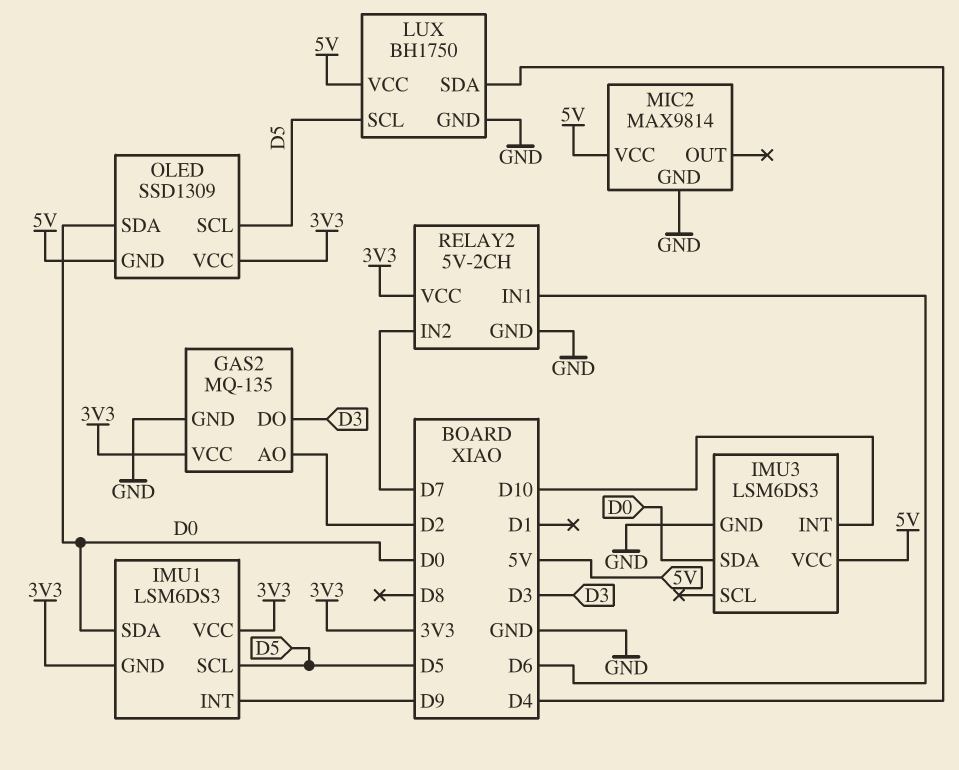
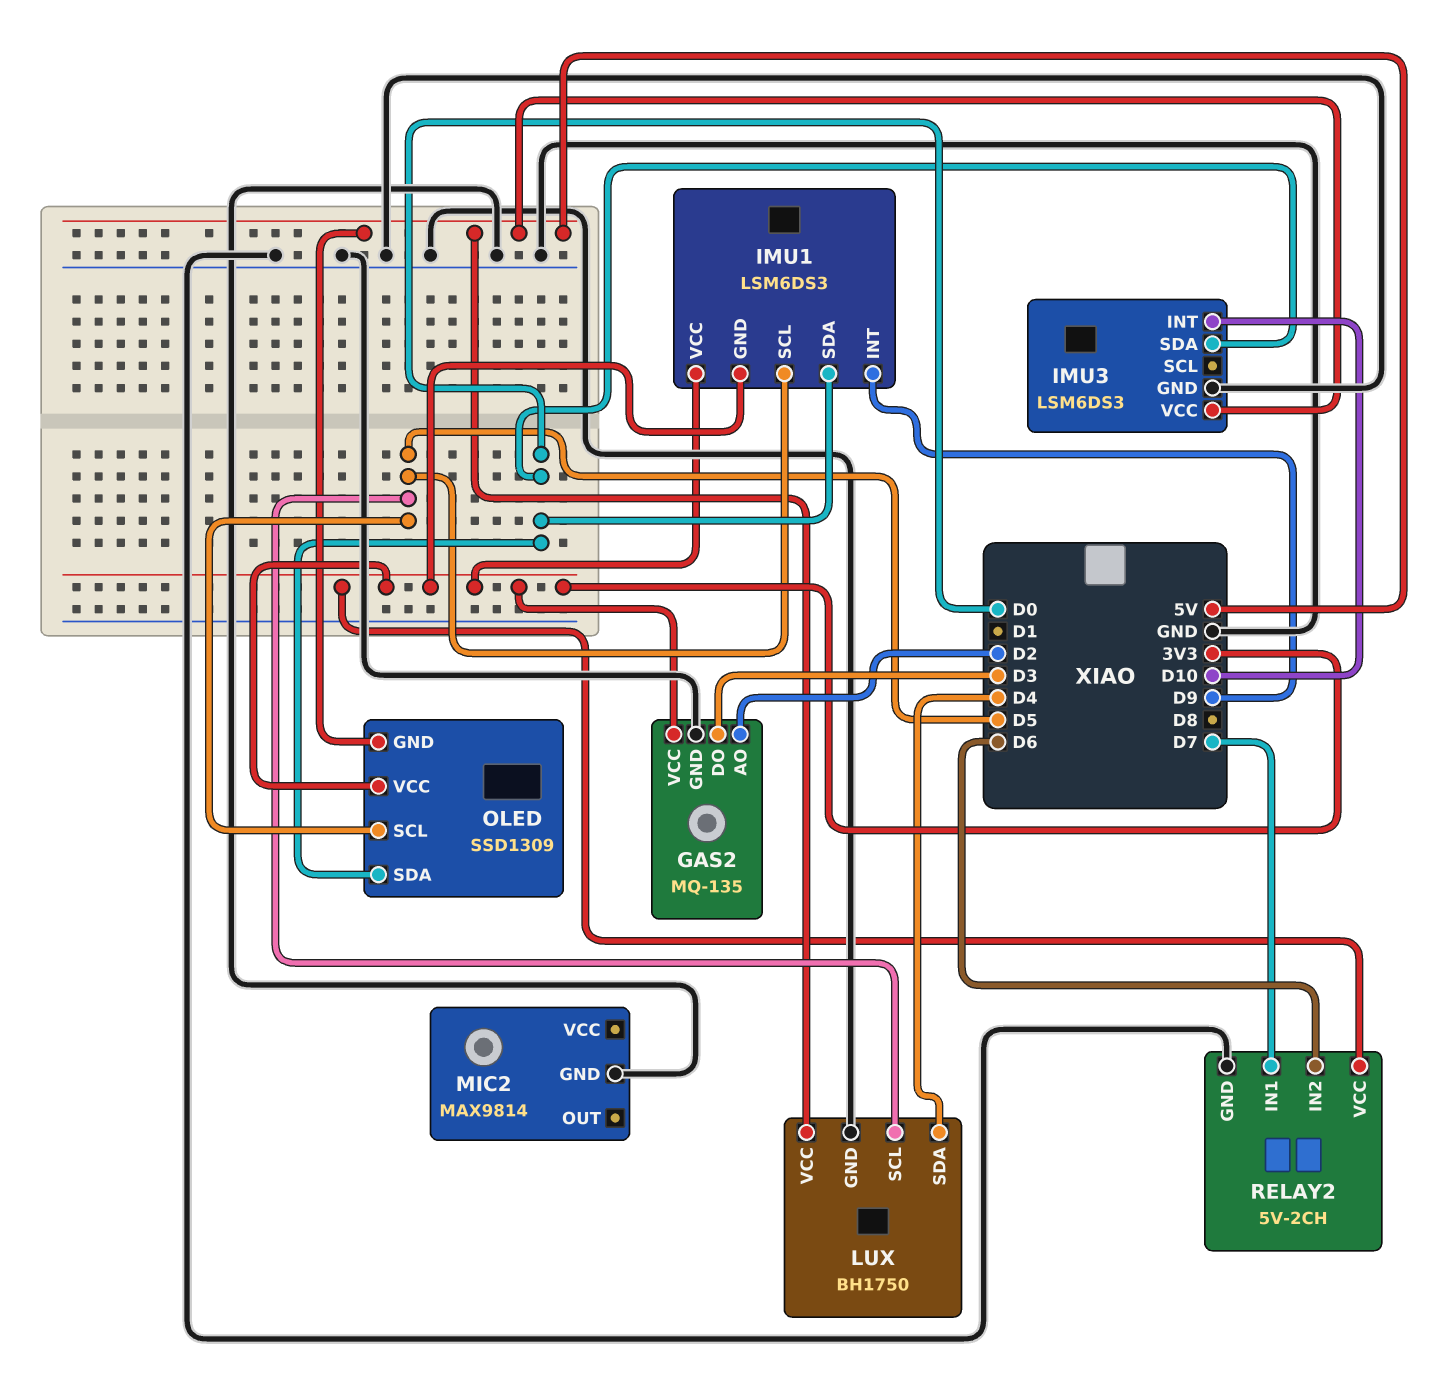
MIC2 pin VCC: 5V -> none
RELAY2 pin IN1: D6 -> D7
RELAY2 pin IN2: D7 -> D6

